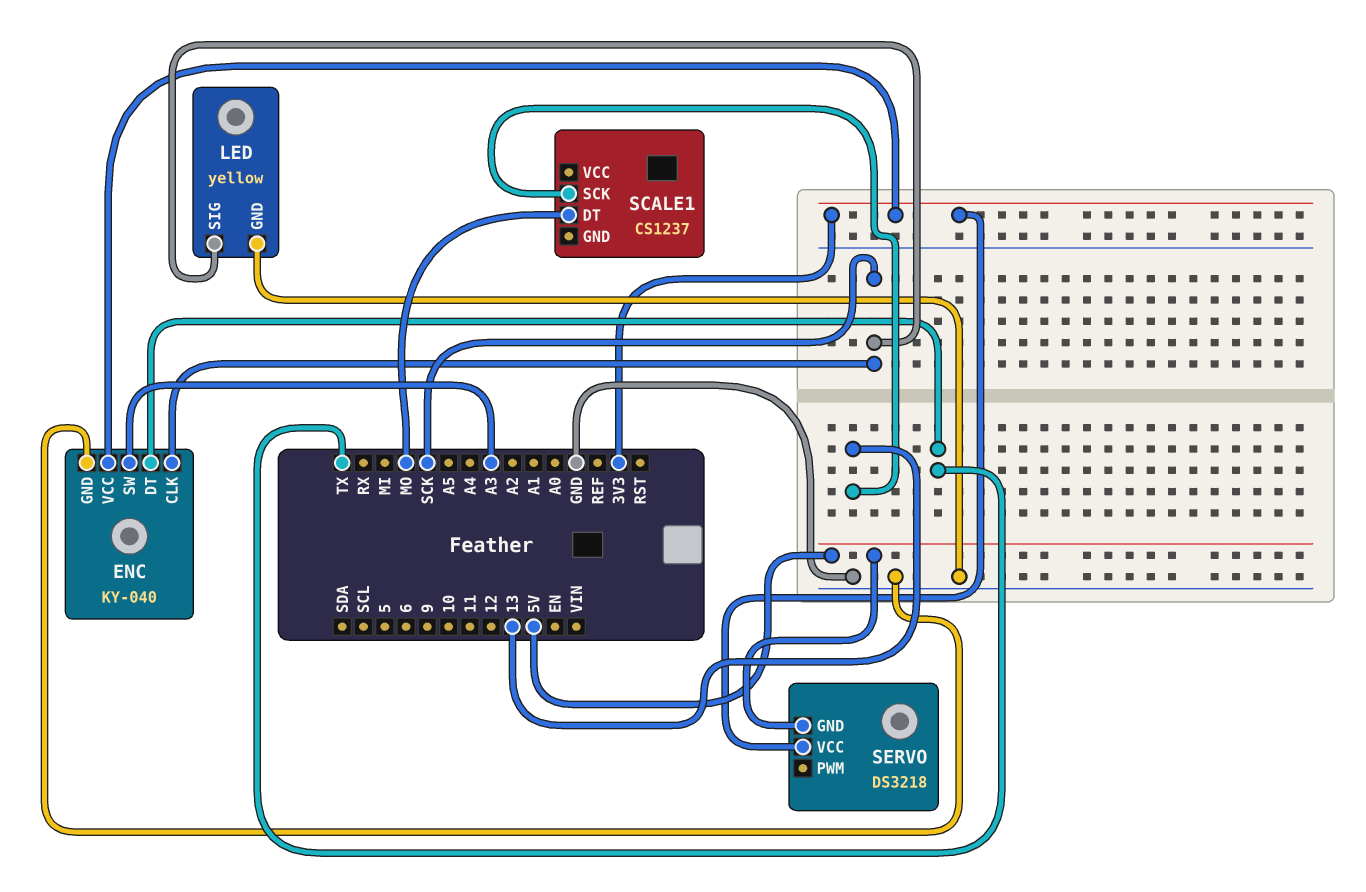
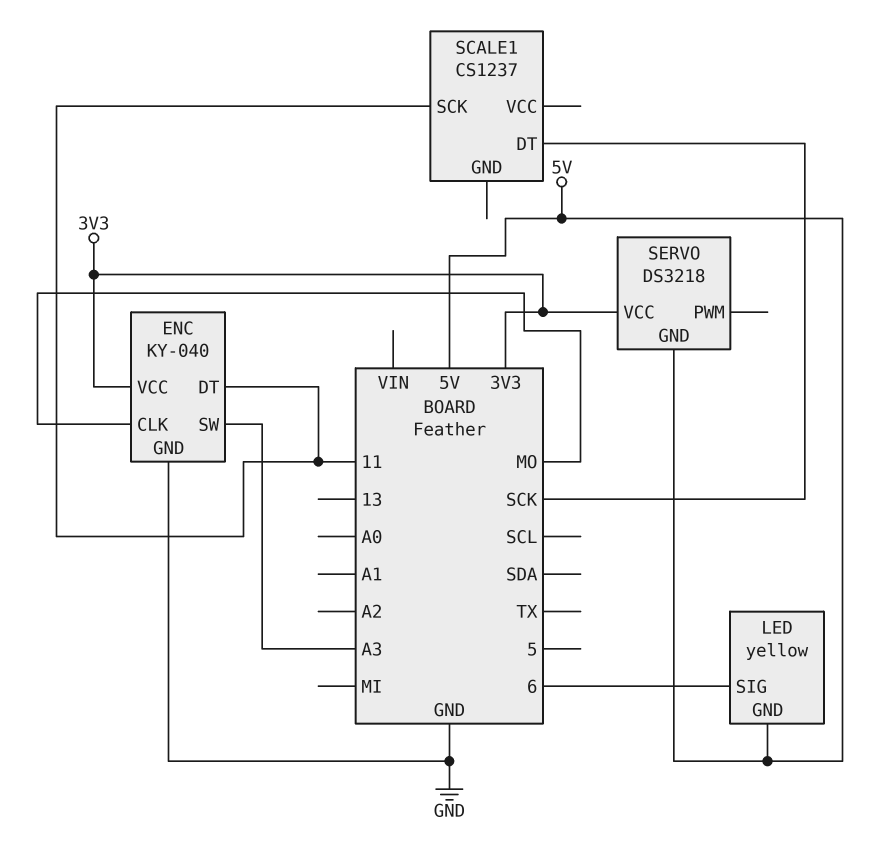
ENC pin CLK: SCK -> MO
ENC pin DT: TX -> 11
LED pin GND: GND -> 5V
LED pin SIG: SCK -> 6
SCALE1 pin DT: MO -> SCK
SCALE1 pin SCK: 13 -> 11

